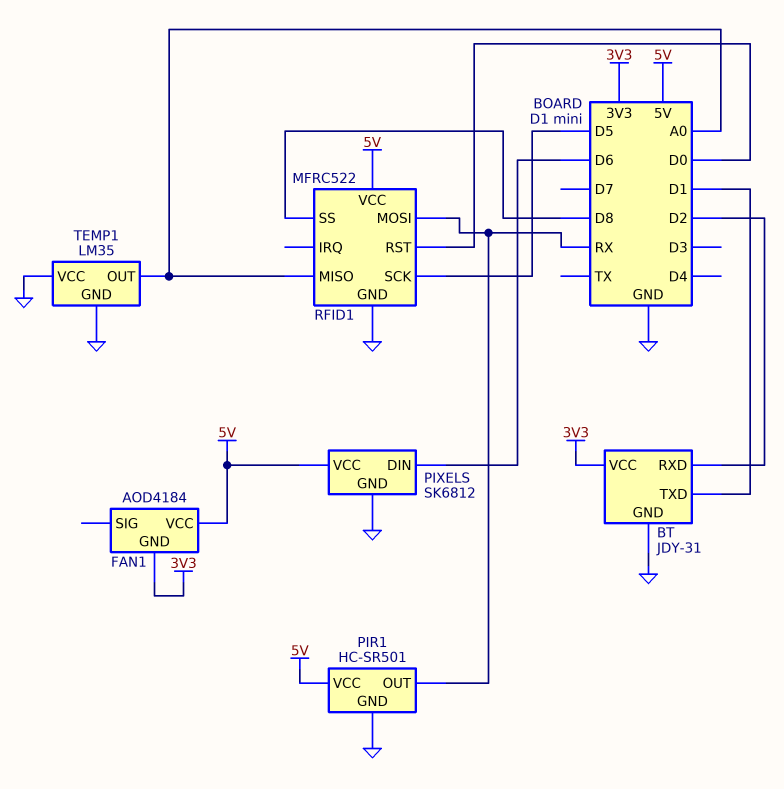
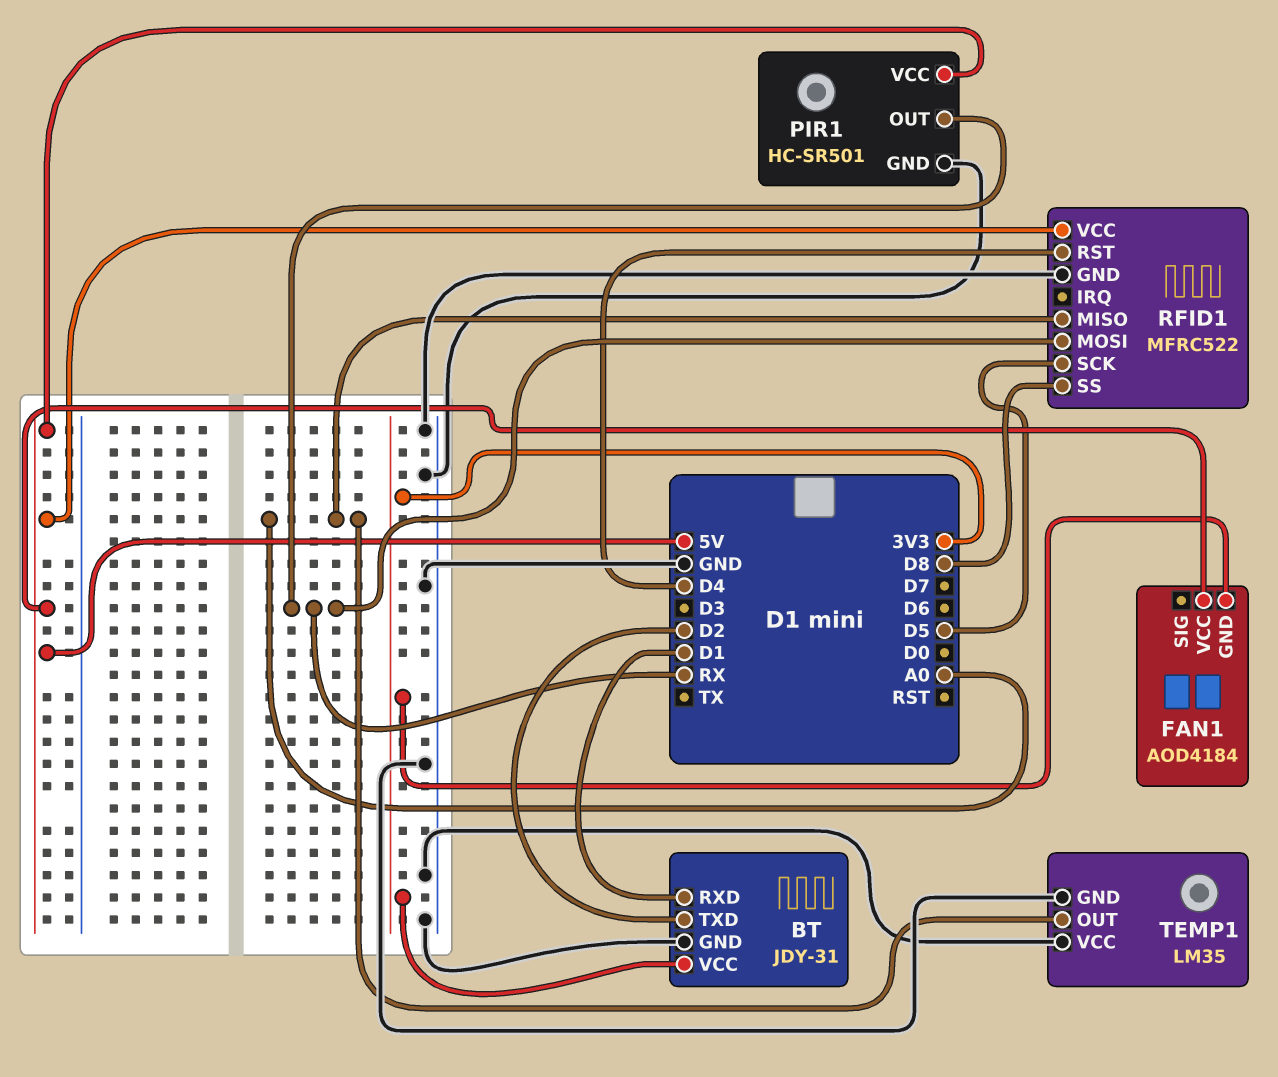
BT pin RXD: D2 -> D1
BT pin TXD: D1 -> D2
PIXELS: SK6812 -> none
PIXELS pin DIN: D6 -> none
PIXELS pin GND: GND -> none
PIXELS pin VCC: 5V -> none
RFID1 pin RST: D0 -> D4

